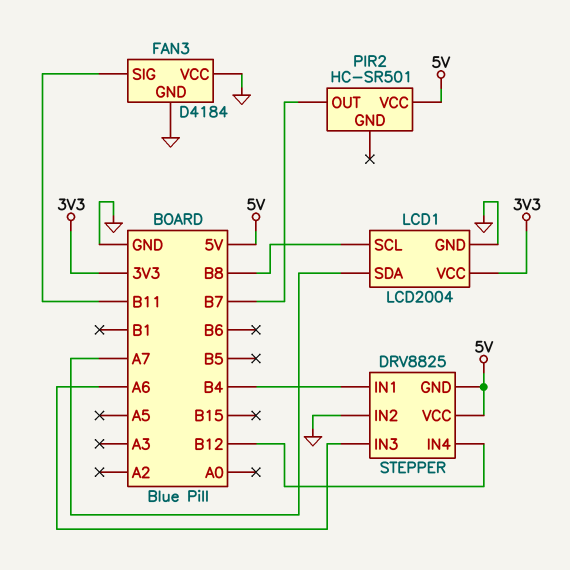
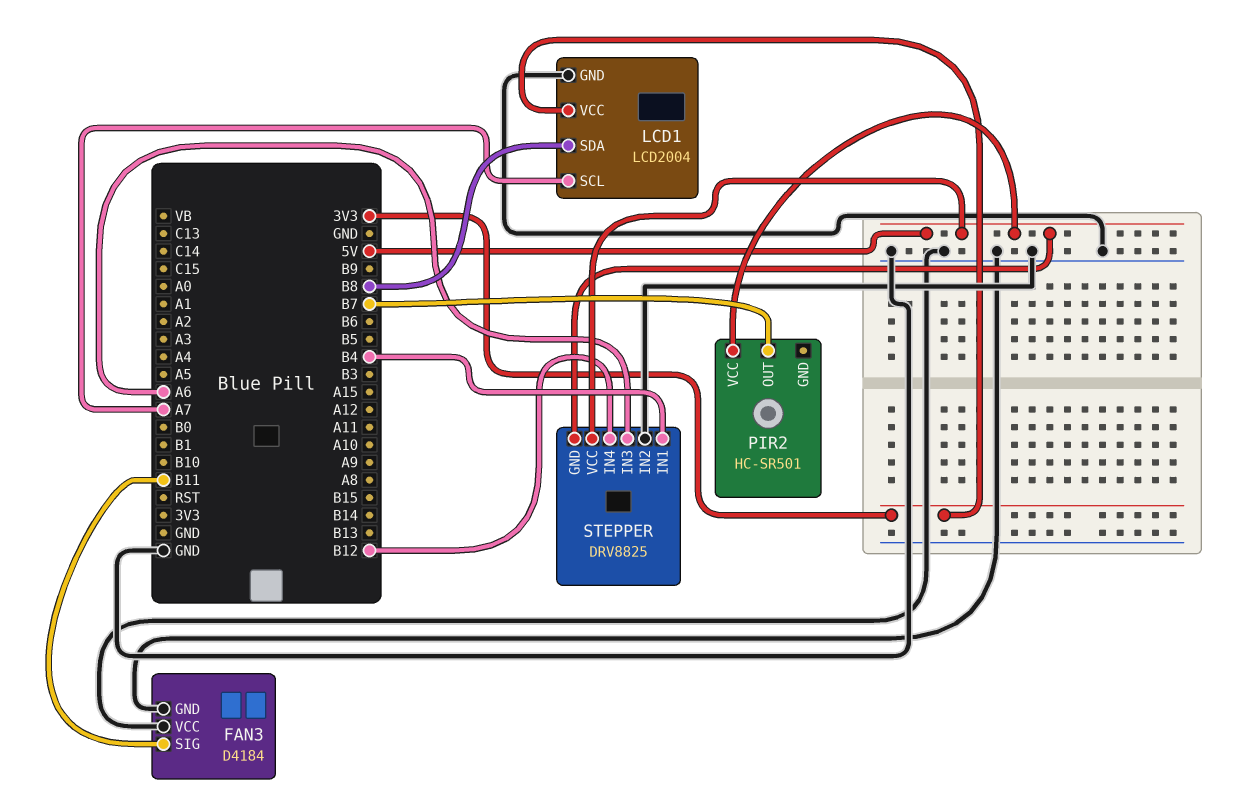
LCD1 pin SCL: B8 -> A7
LCD1 pin SDA: A7 -> B8

